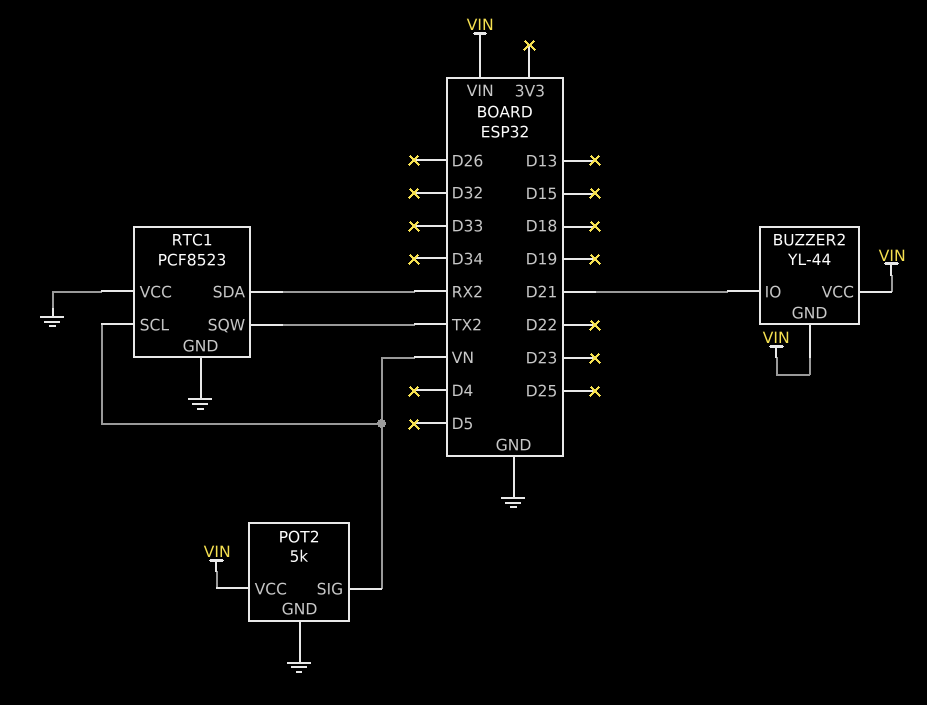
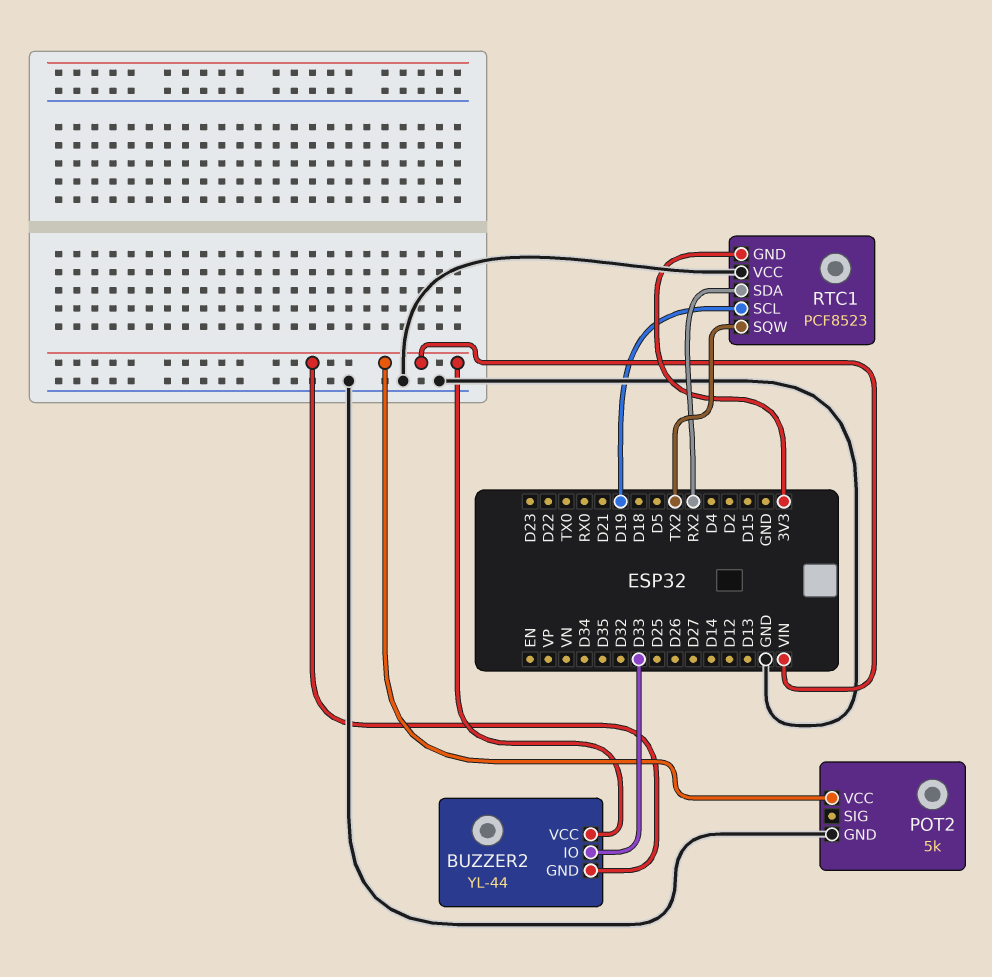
BUZZER2 pin IO: D21 -> D33
POT2 pin SIG: VN -> none
RTC1 pin GND: GND -> 3V3
RTC1 pin SCL: VN -> D19

